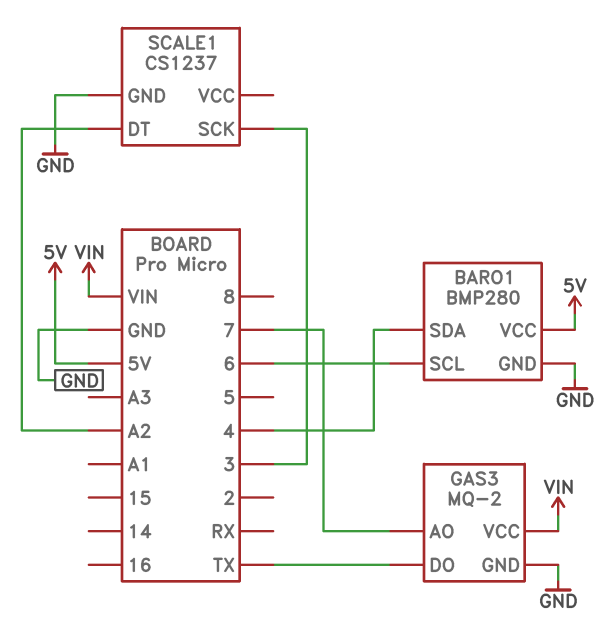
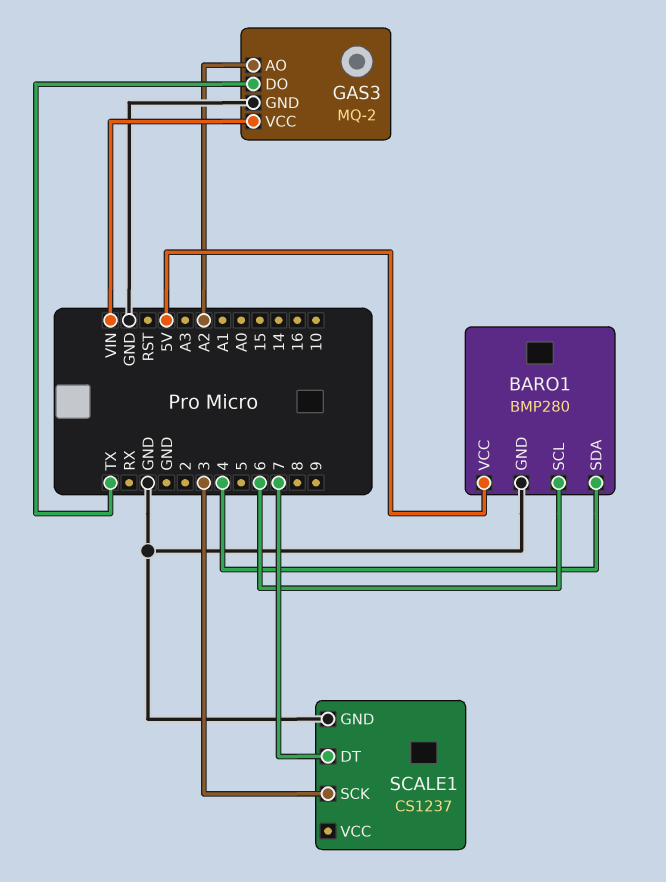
GAS3 pin AO: 7 -> A2
SCALE1 pin DT: A2 -> 7

